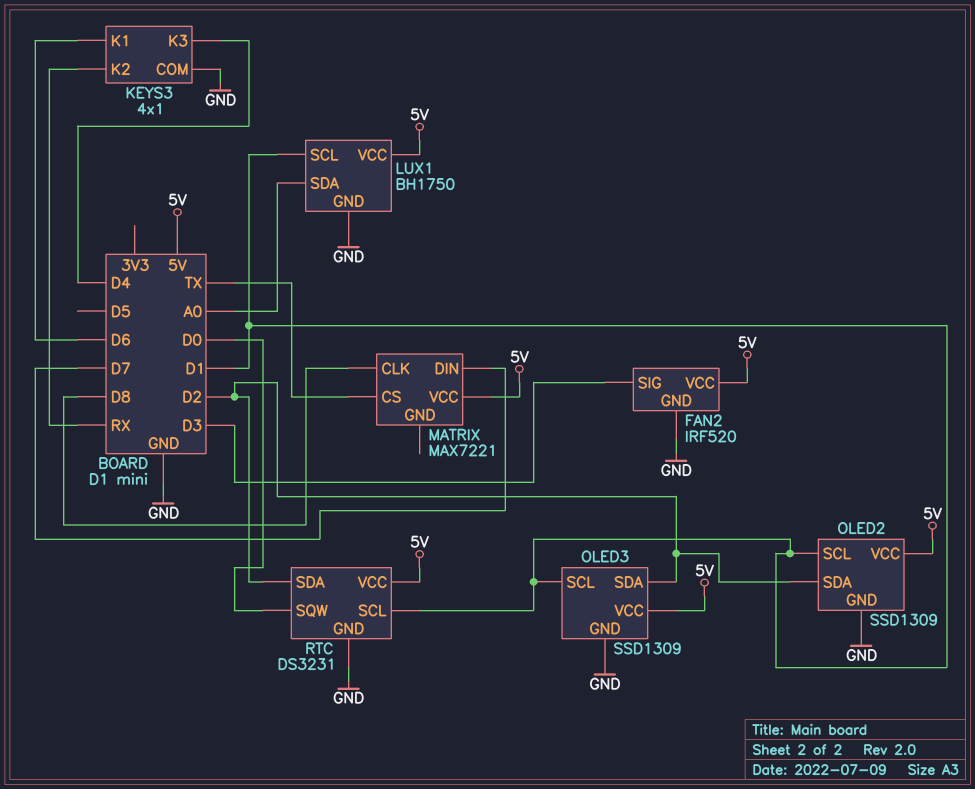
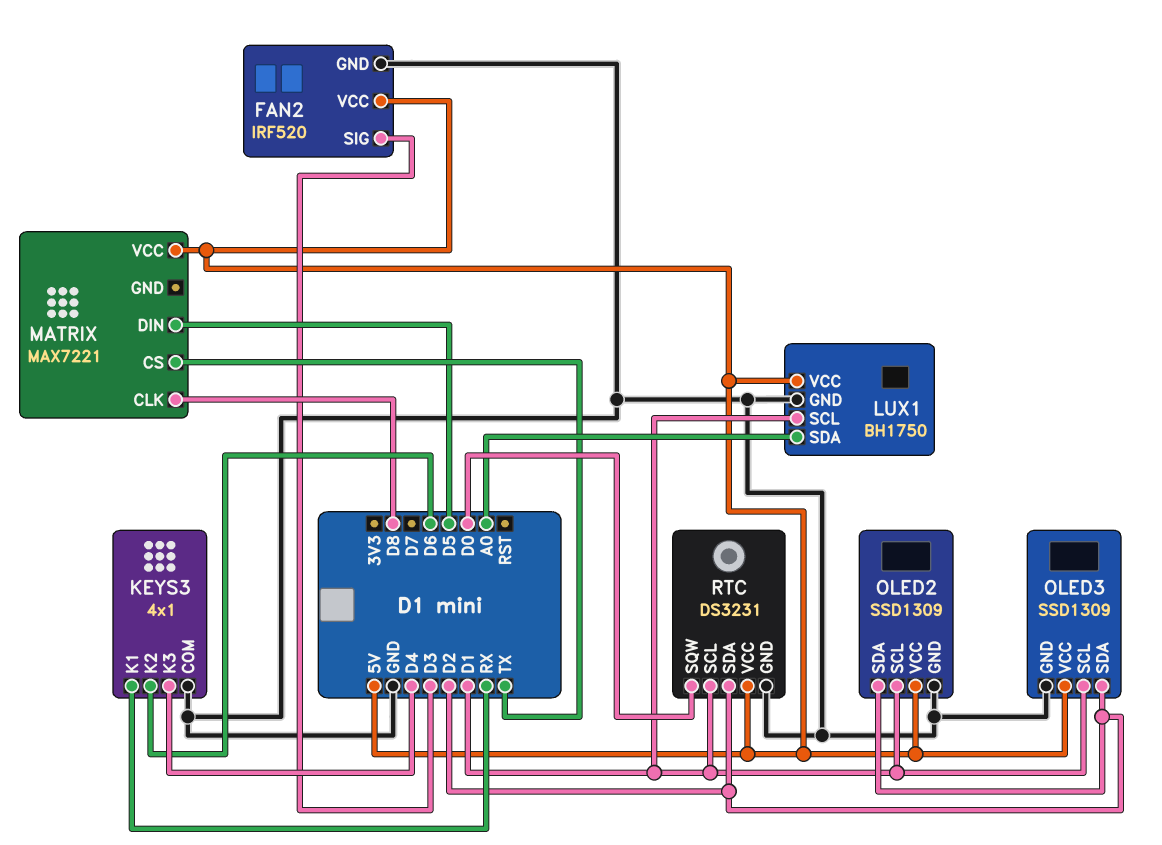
KEYS3 pin K1: D6 -> RX
KEYS3 pin K2: RX -> D6
MATRIX pin DIN: D7 -> D5

